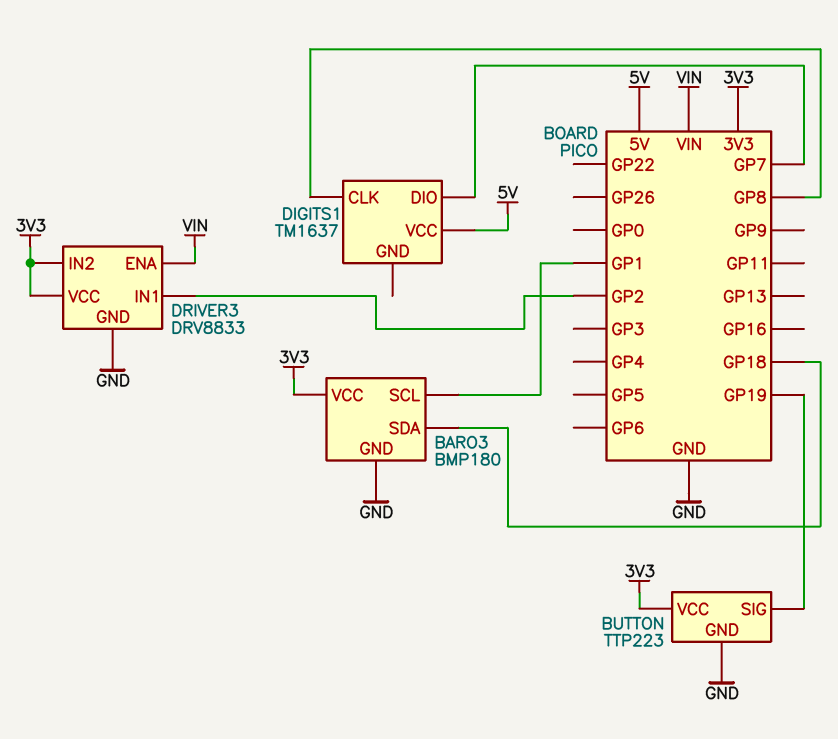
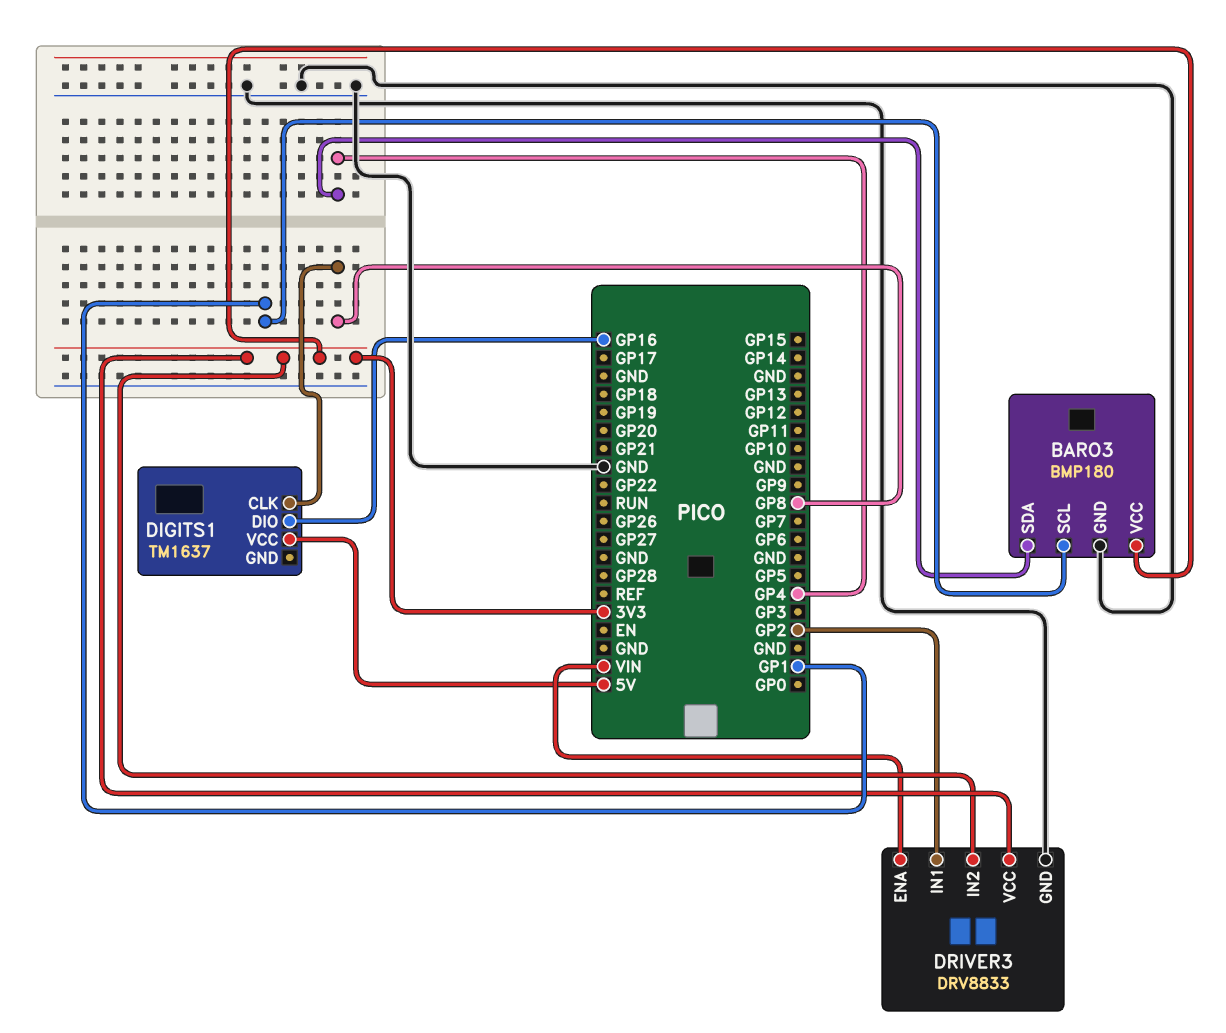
BARO3 pin SDA: GP18 -> GP4
BUTTON: TTP223 -> none
BUTTON pin GND: GND -> none
BUTTON pin SIG: GP19 -> none
BUTTON pin VCC: 3V3 -> none
DIGITS1 pin DIO: GP7 -> GP16

